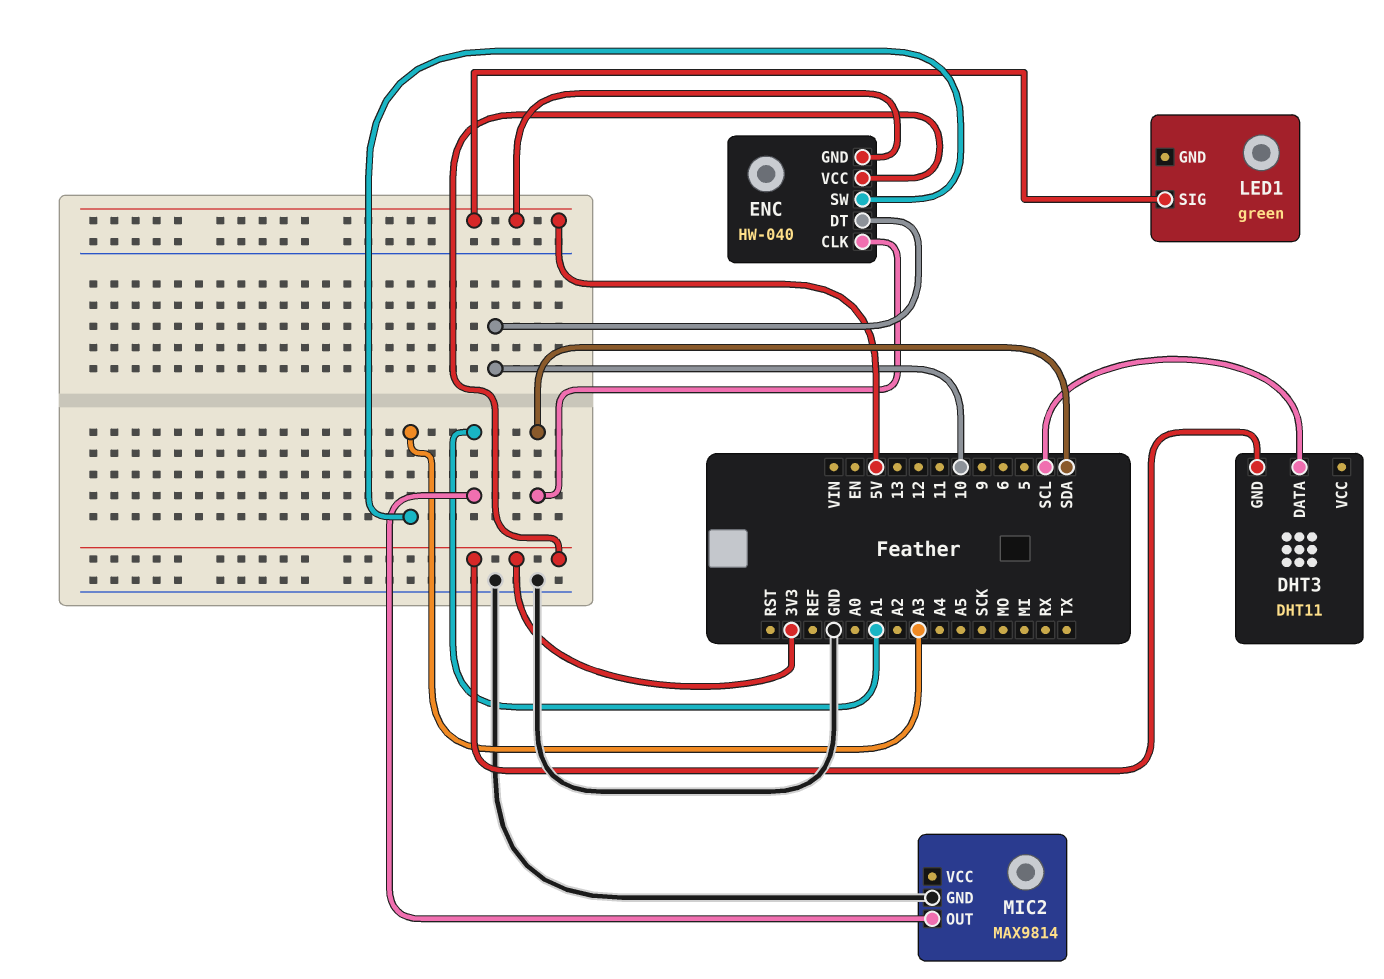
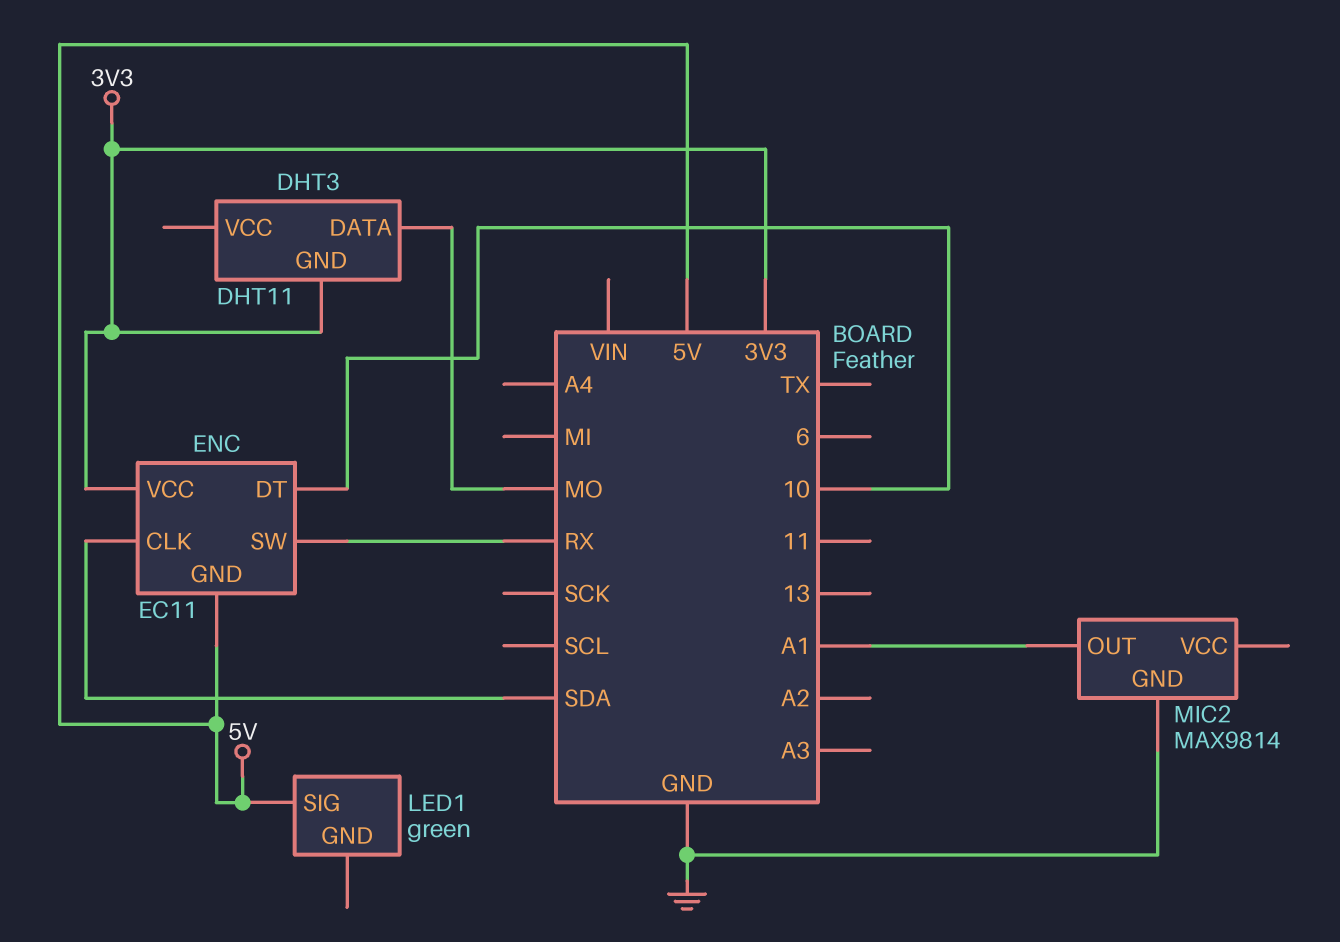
DHT3 pin DATA: SCL -> MO
ENC: HW-040 -> EC11
ENC pin SW: A3 -> RX

